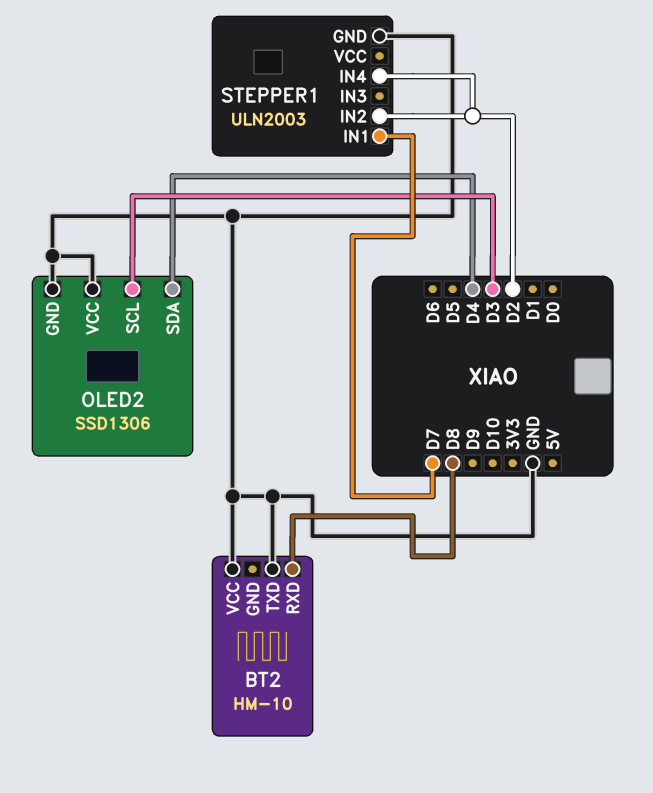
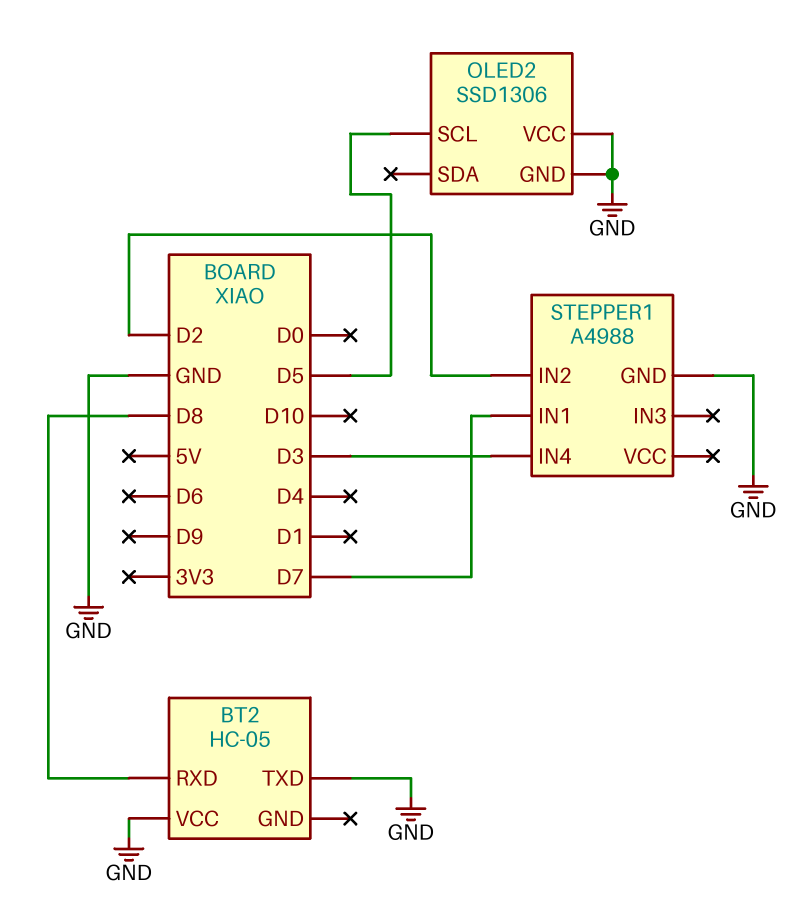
BT2: HM-10 -> HC-05
OLED2 pin SCL: D3 -> D5
OLED2 pin SDA: D4 -> none
STEPPER1: ULN2003 -> A4988
STEPPER1 pin IN4: D2 -> D3

